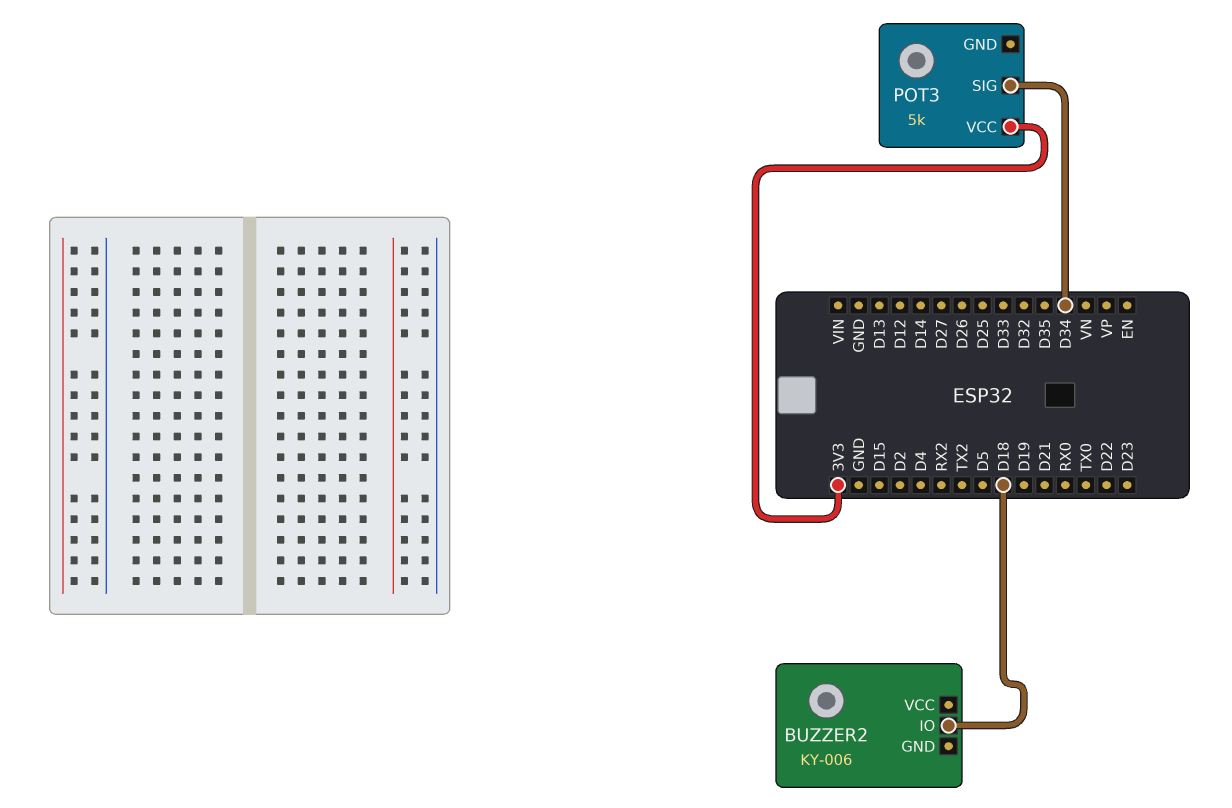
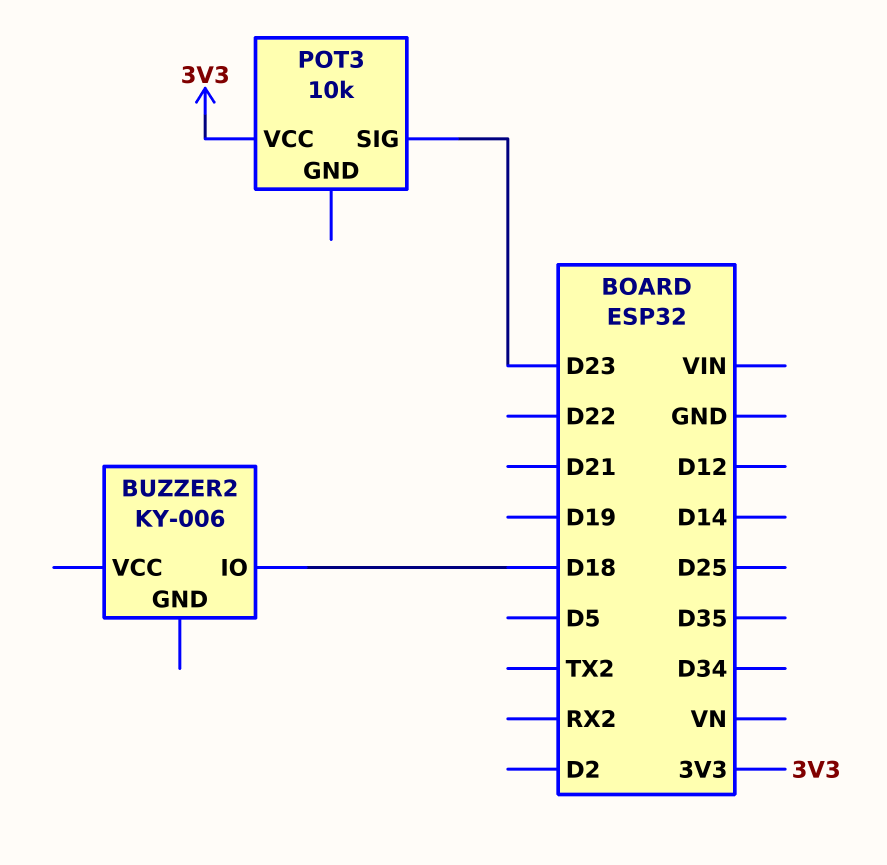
POT3: 5k -> 10k
POT3 pin SIG: D34 -> D23

